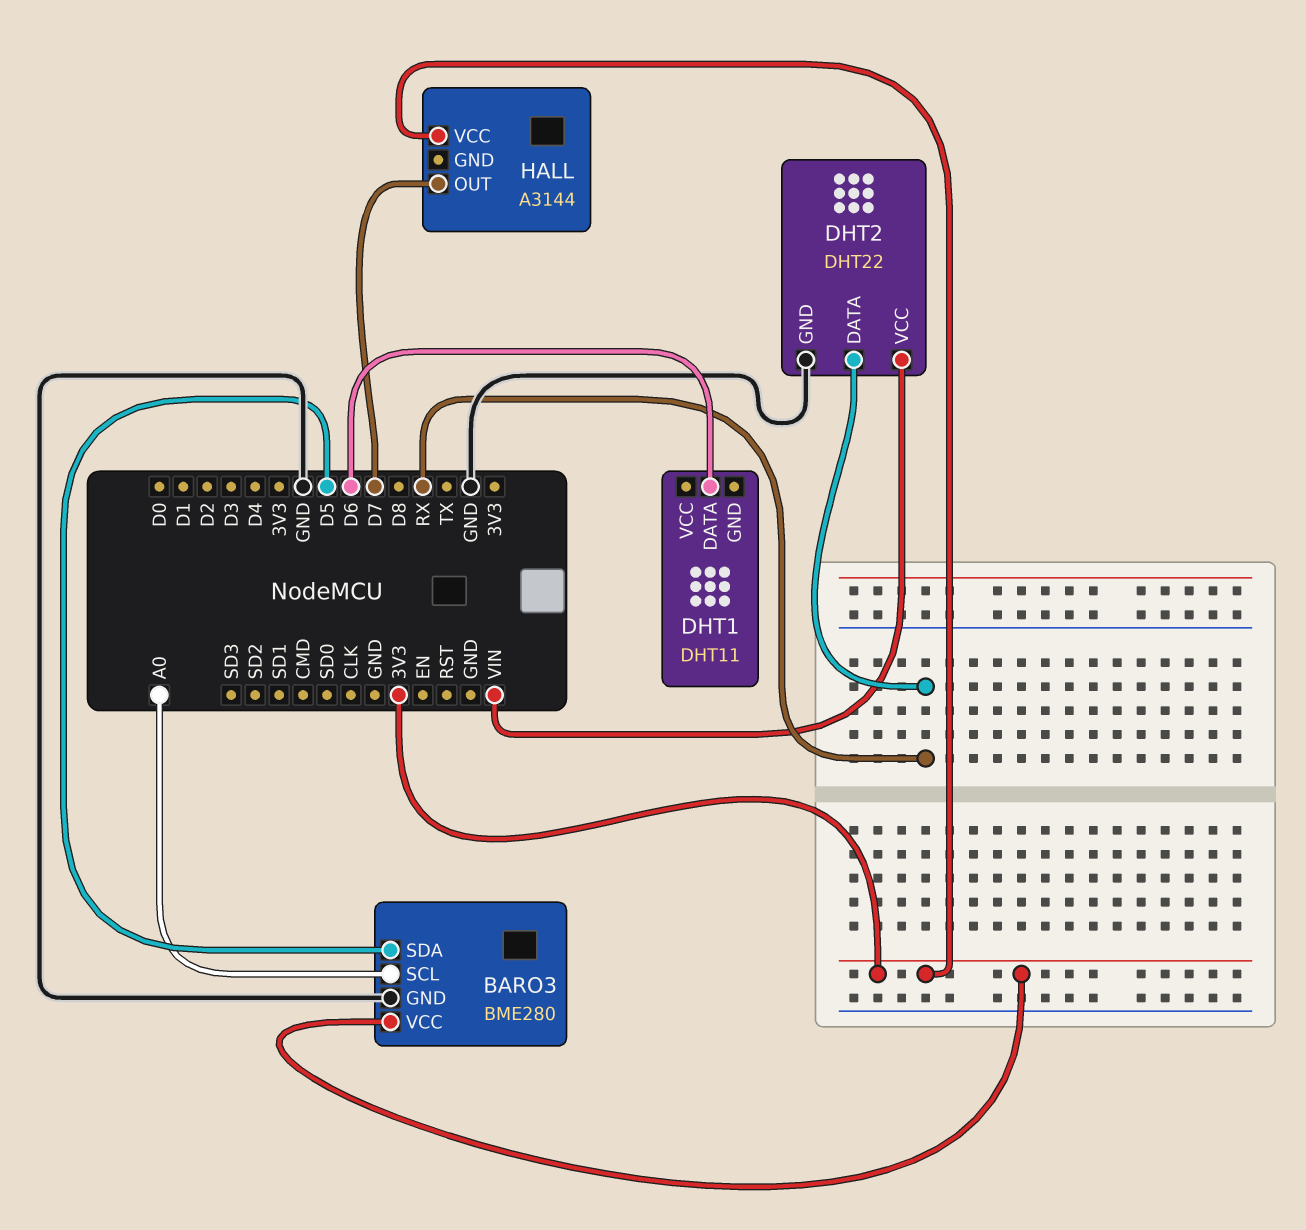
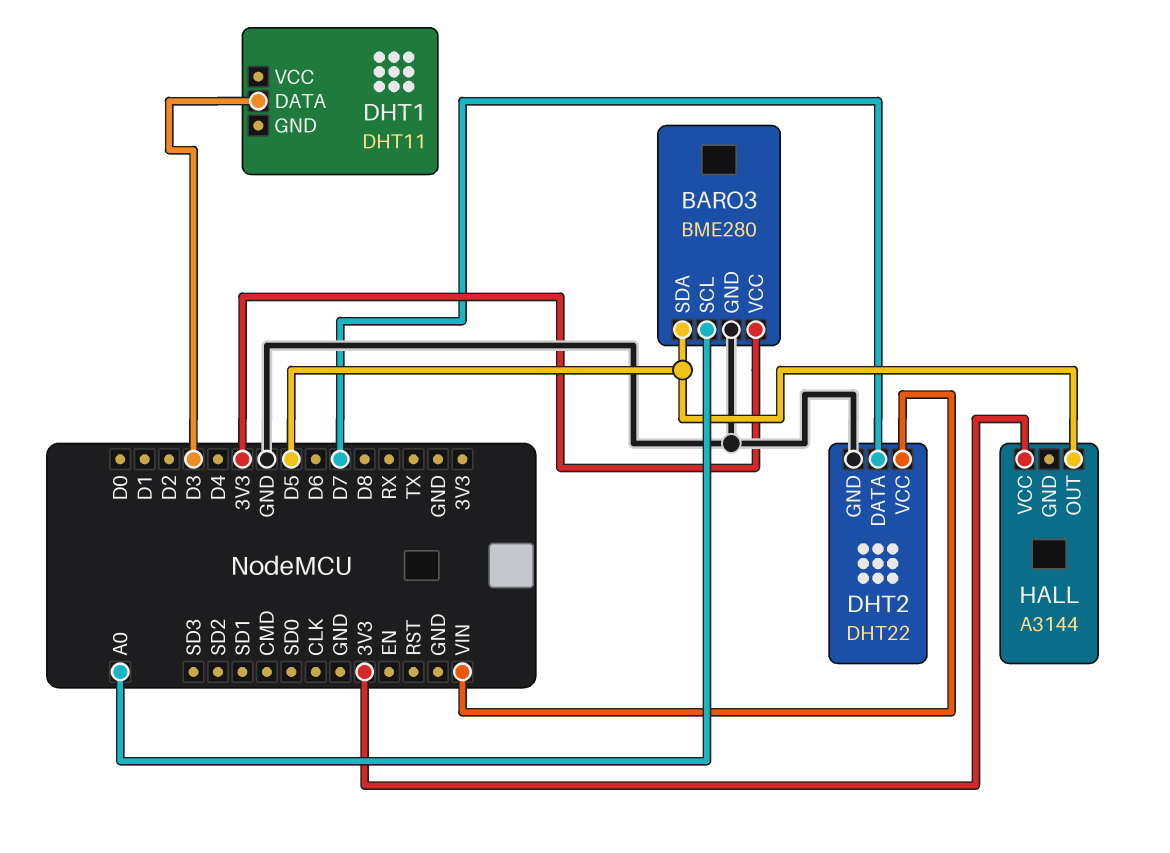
DHT1 pin DATA: D6 -> D3
DHT2 pin DATA: RX -> D7
HALL pin OUT: D7 -> D5

